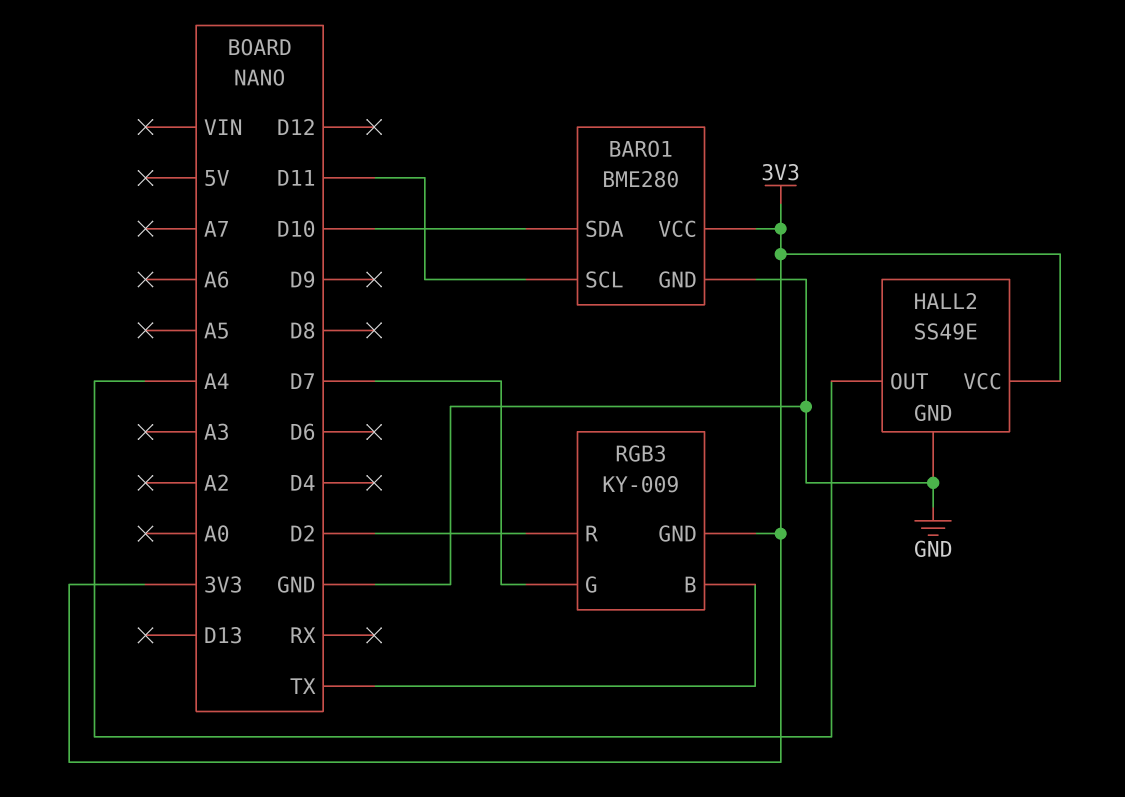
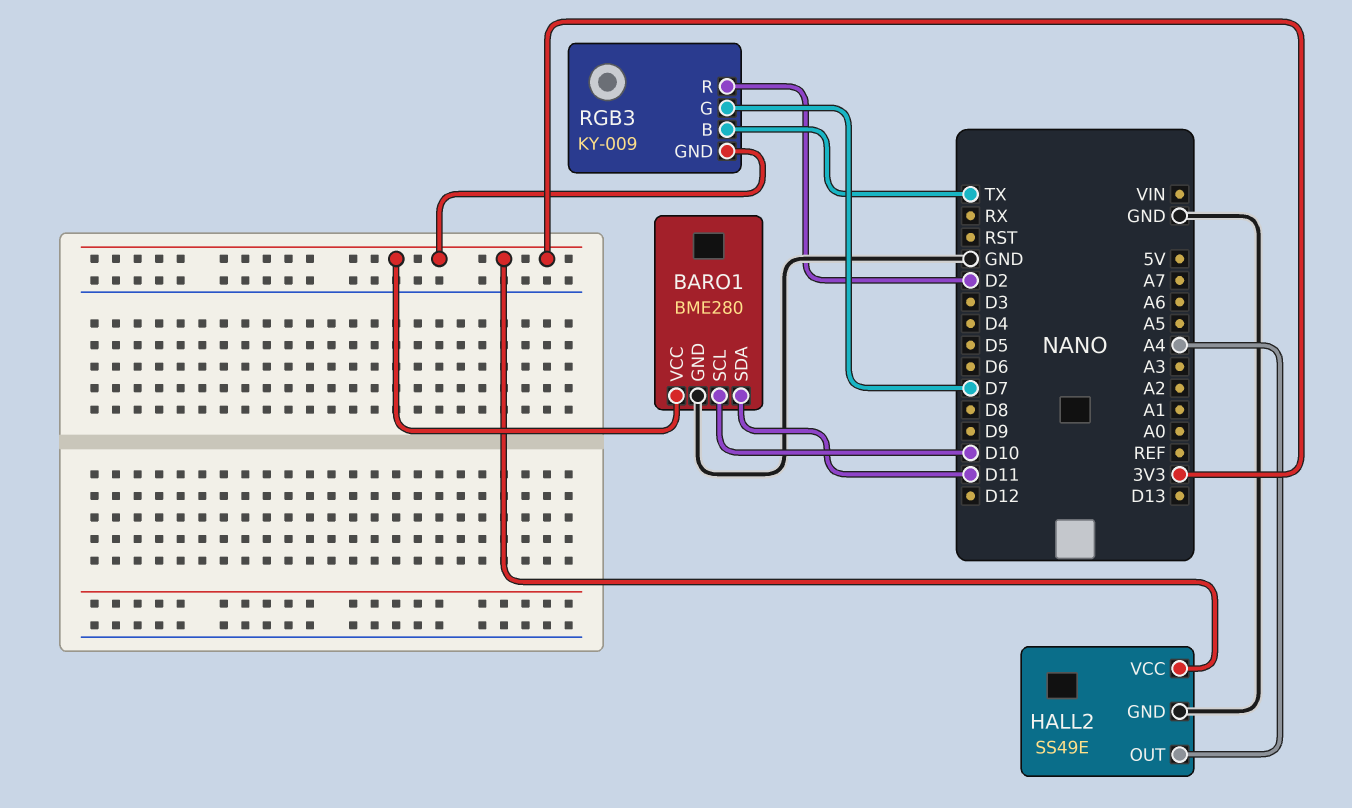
BARO1 pin SCL: D11 -> D10
BARO1 pin SDA: D10 -> D11

